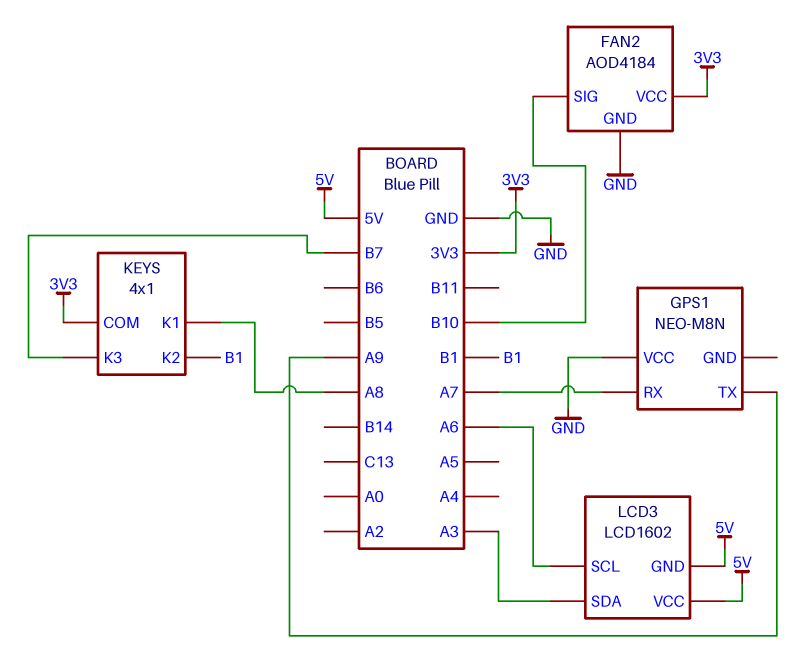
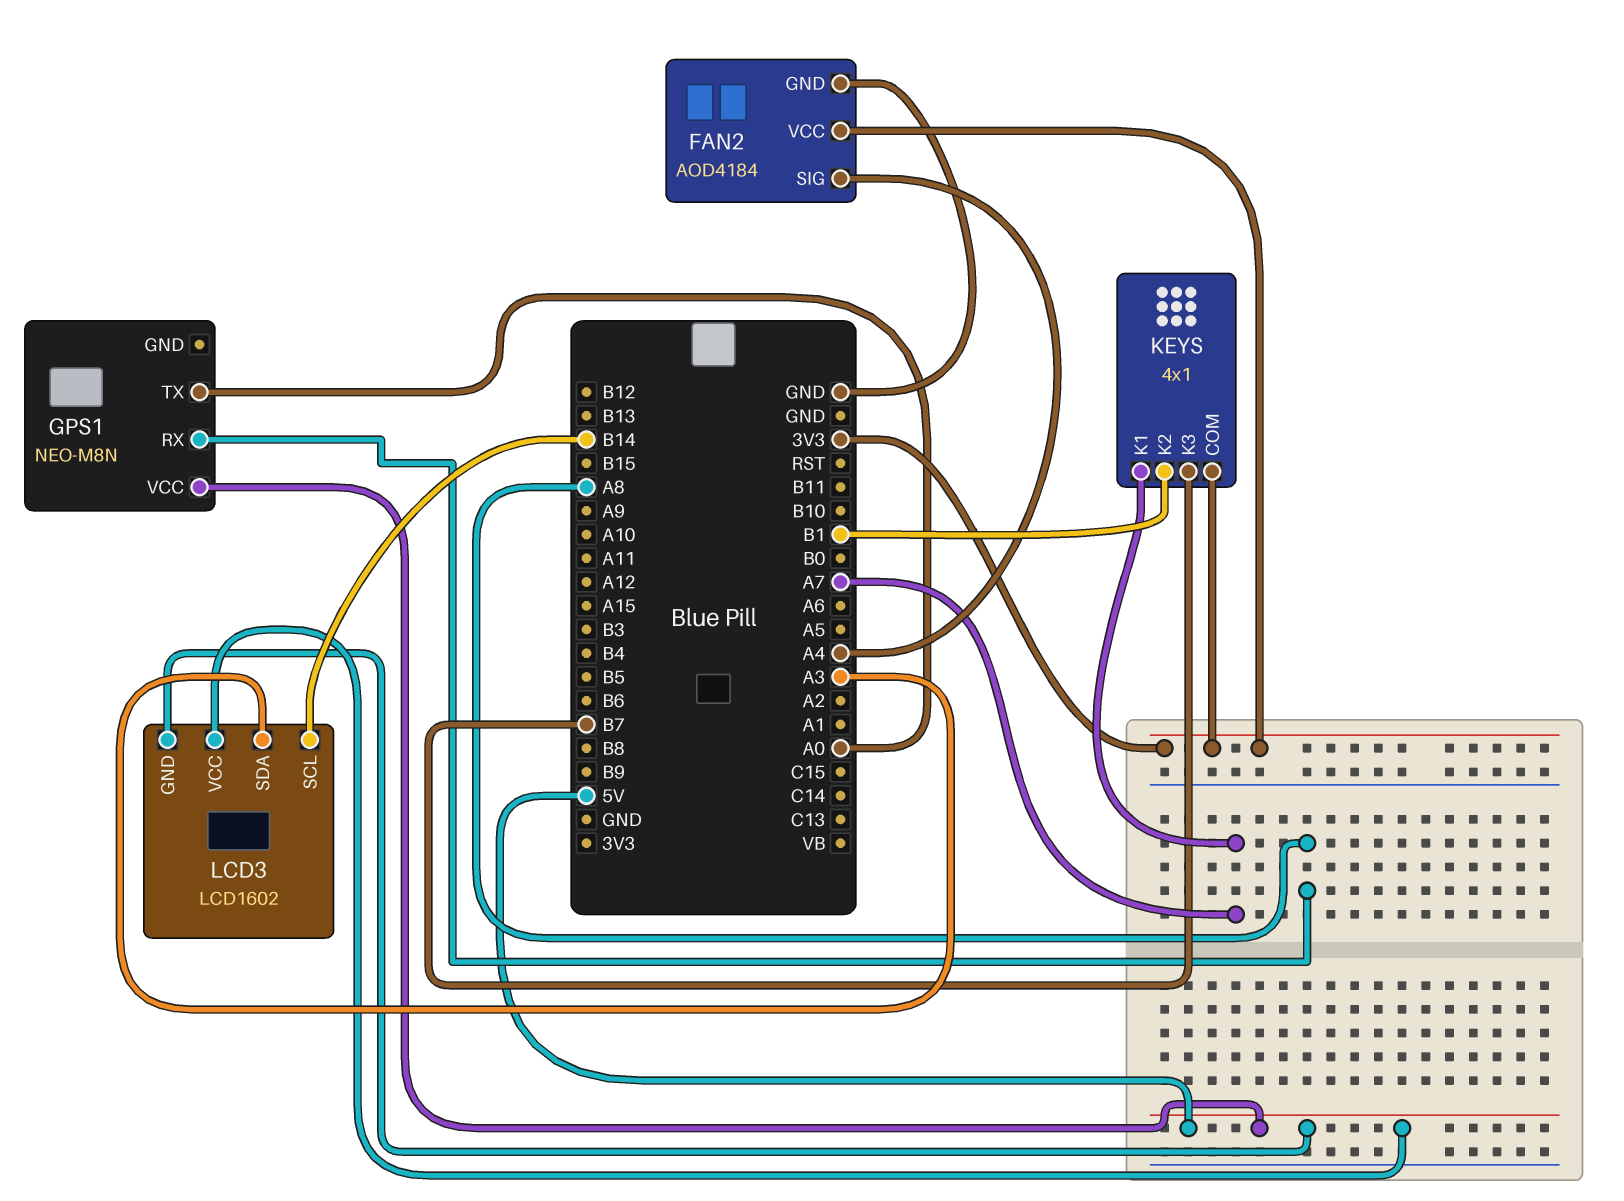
FAN2 pin SIG: B10 -> A4
GPS1 pin RX: A7 -> A8
GPS1 pin TX: A9 -> A0
GPS1 pin VCC: GND -> 5V
KEYS pin K1: A8 -> A7
LCD3 pin SCL: A6 -> B14

